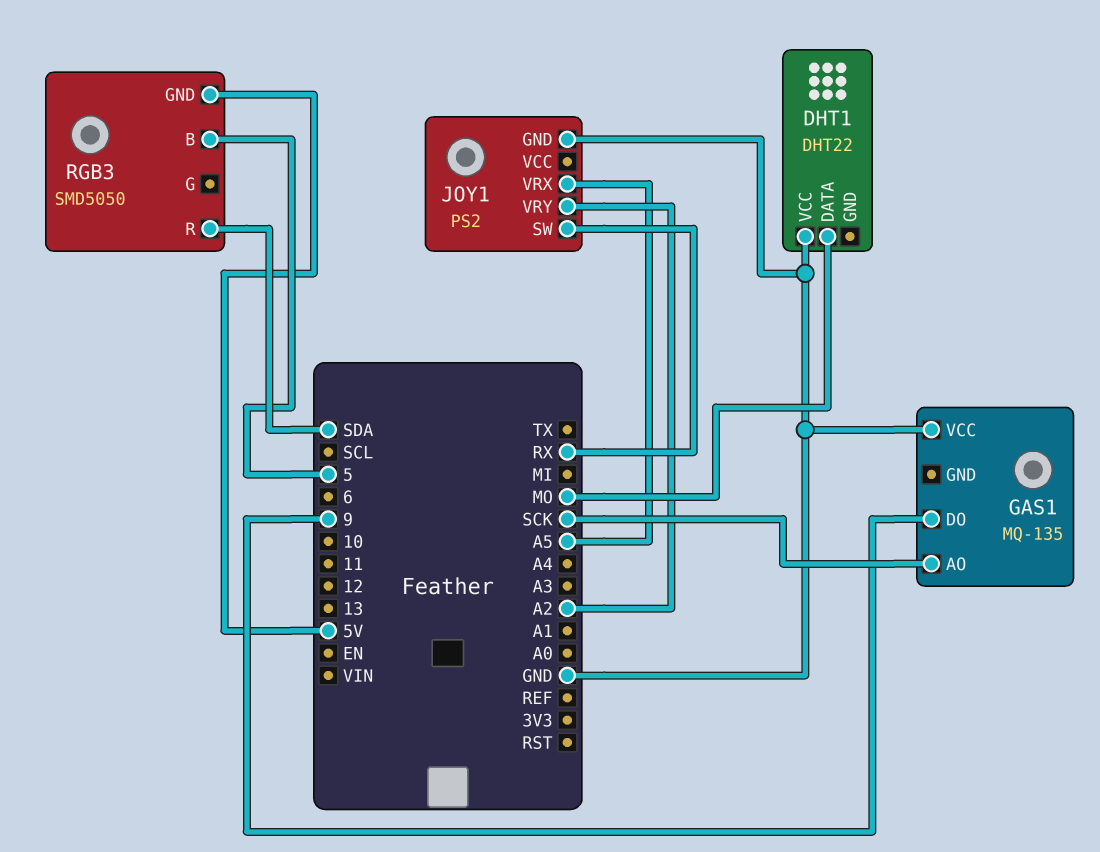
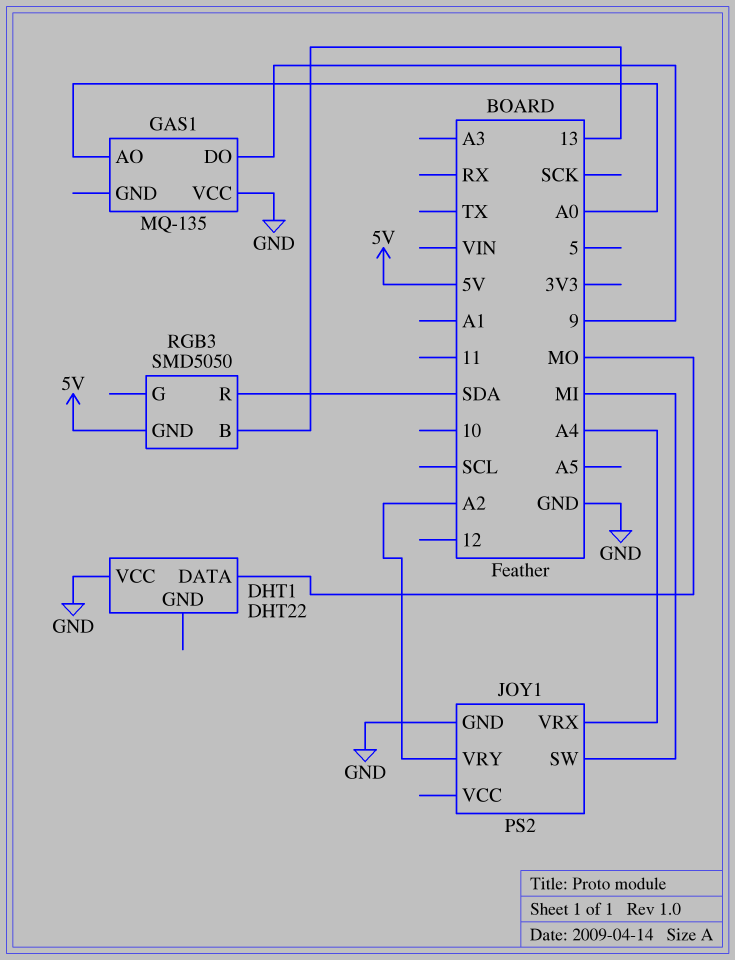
GAS1 pin AO: SCK -> A0
JOY1 pin SW: RX -> MI
JOY1 pin VRX: A5 -> A4
RGB3 pin B: 5 -> 13

